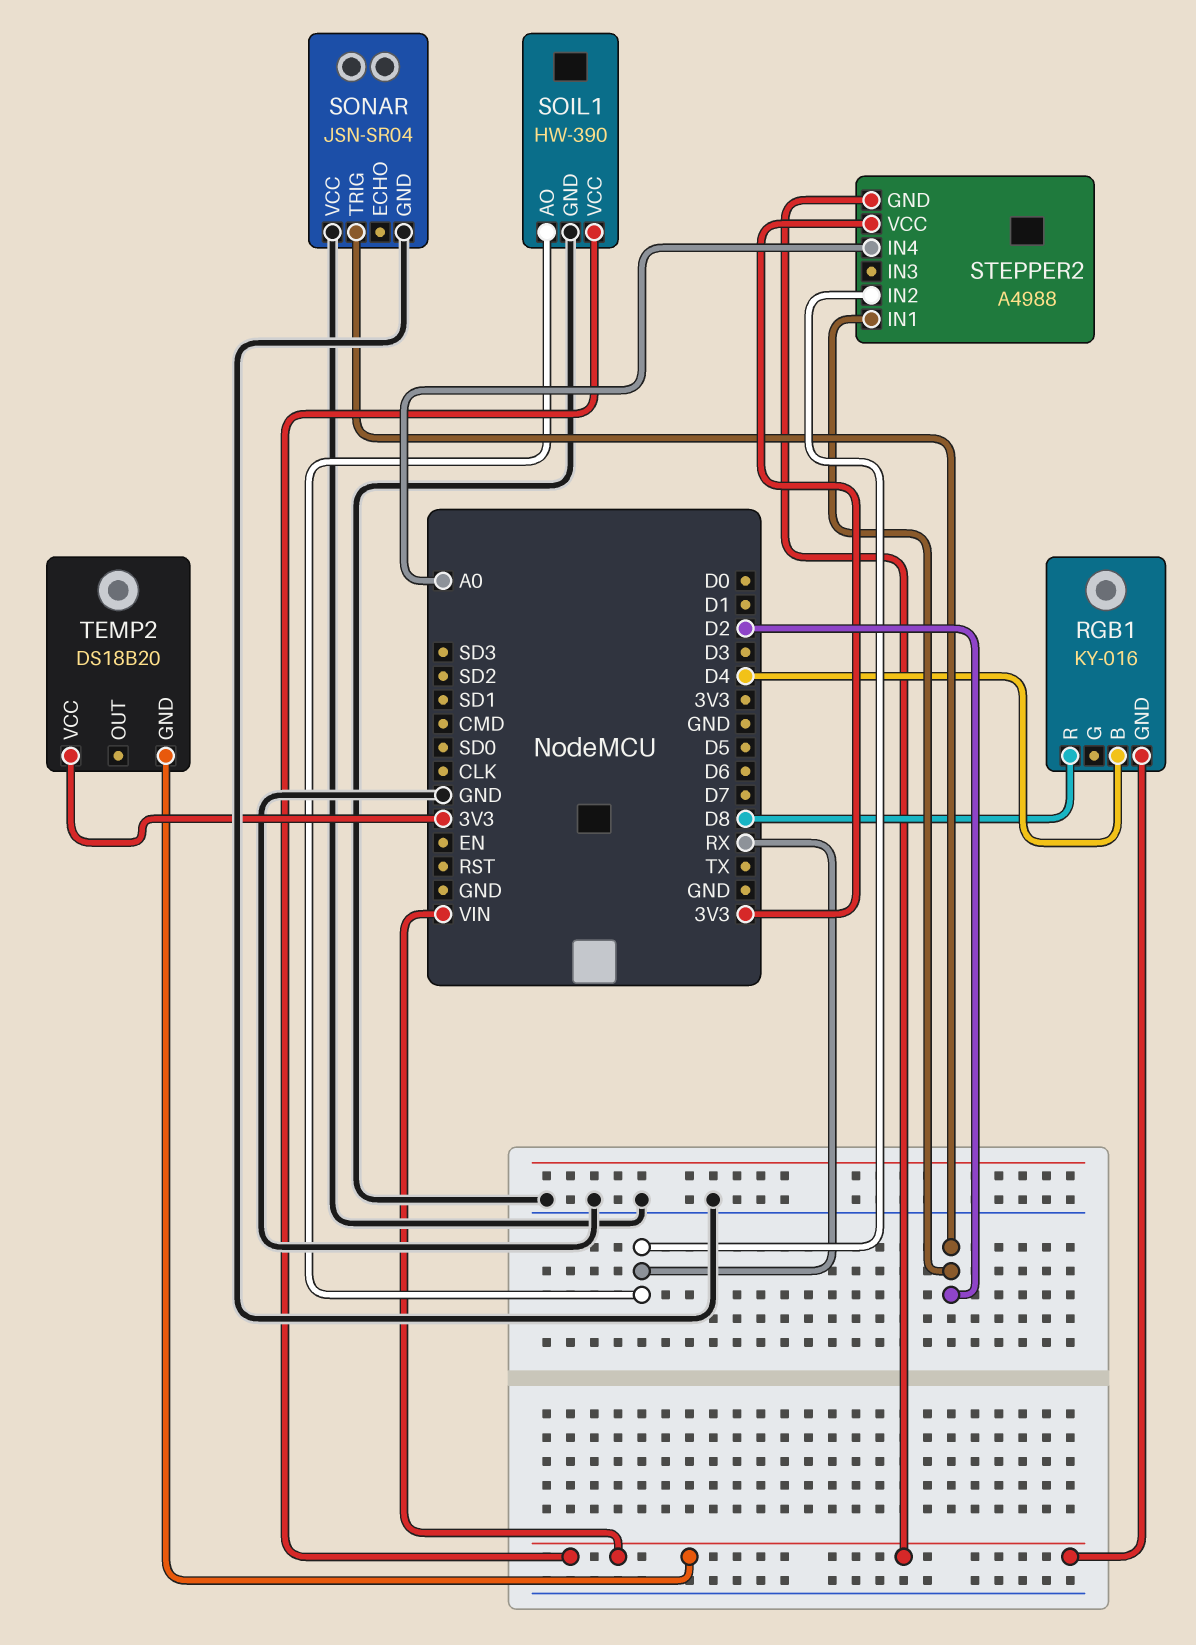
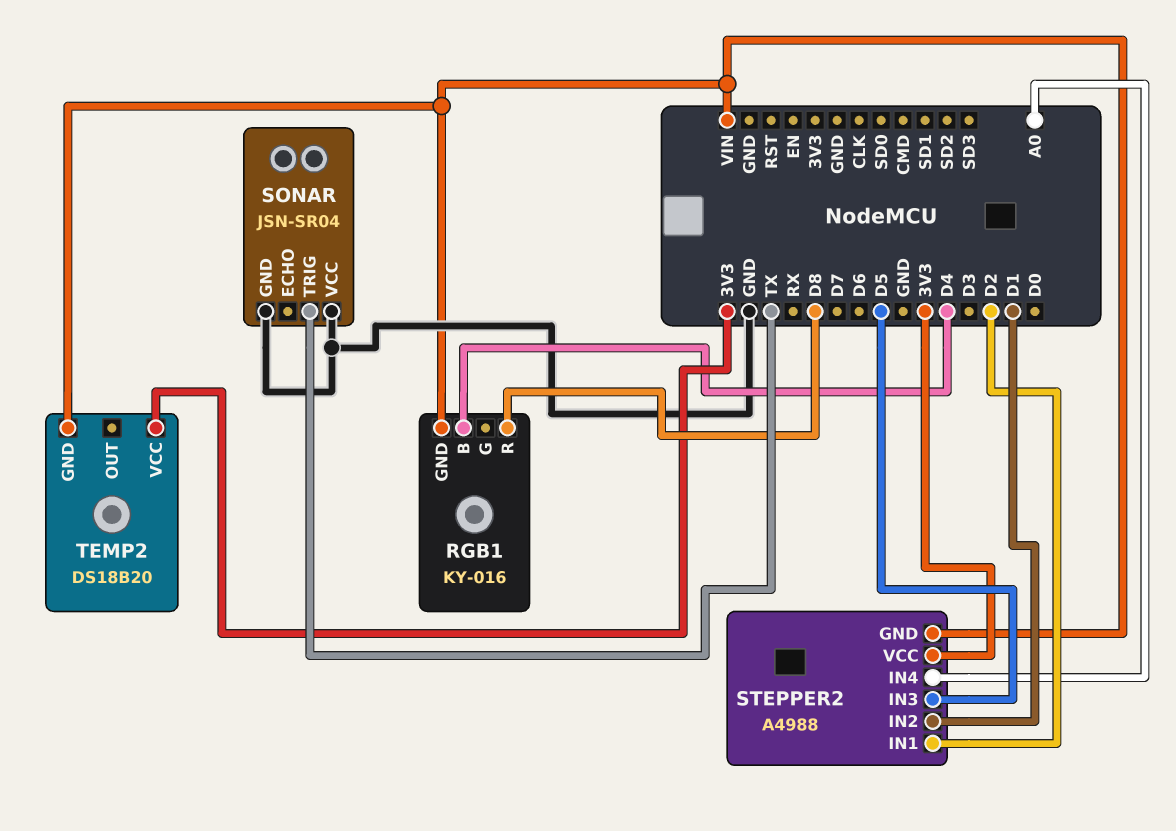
SOIL1: HW-390 -> none
SOIL1 pin AO: RX -> none
SOIL1 pin GND: GND -> none
SOIL1 pin VCC: VIN -> none
SONAR pin TRIG: D2 -> TX
STEPPER2 pin IN2: RX -> D1
STEPPER2 pin IN3: none -> D5

